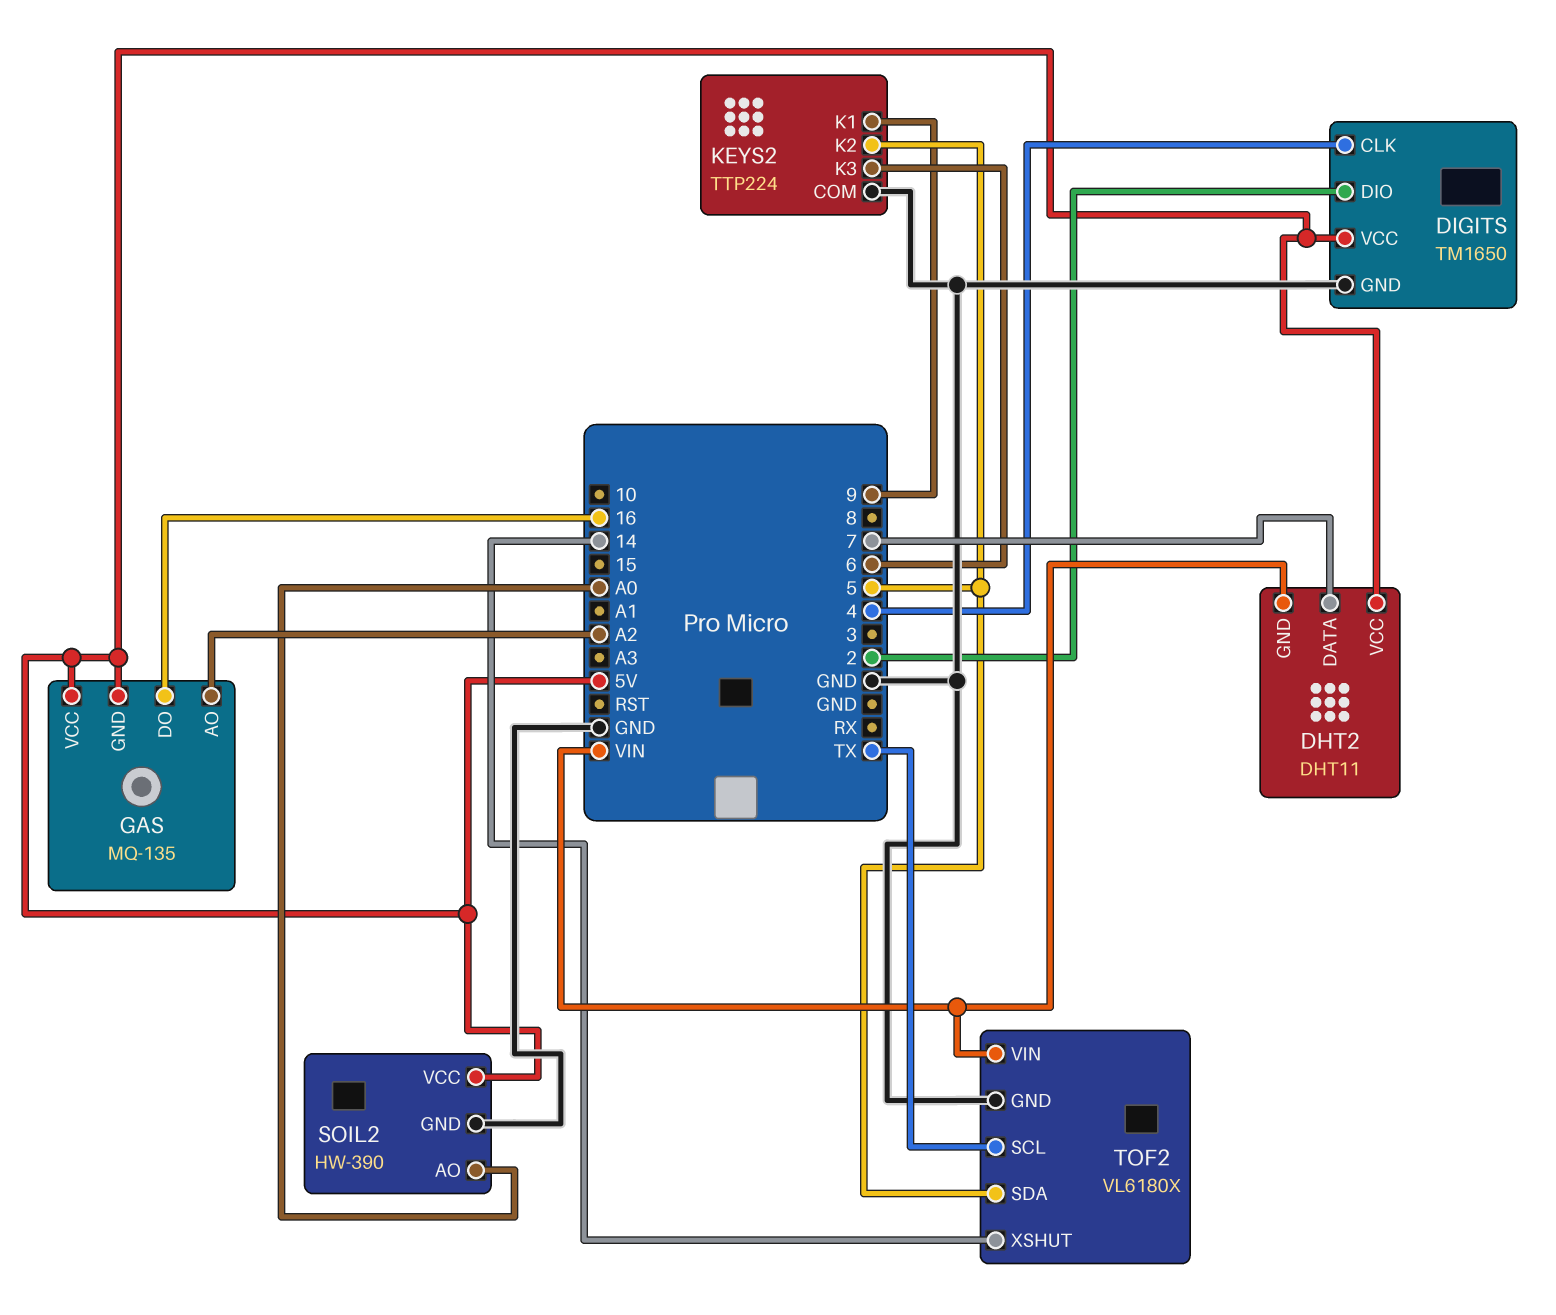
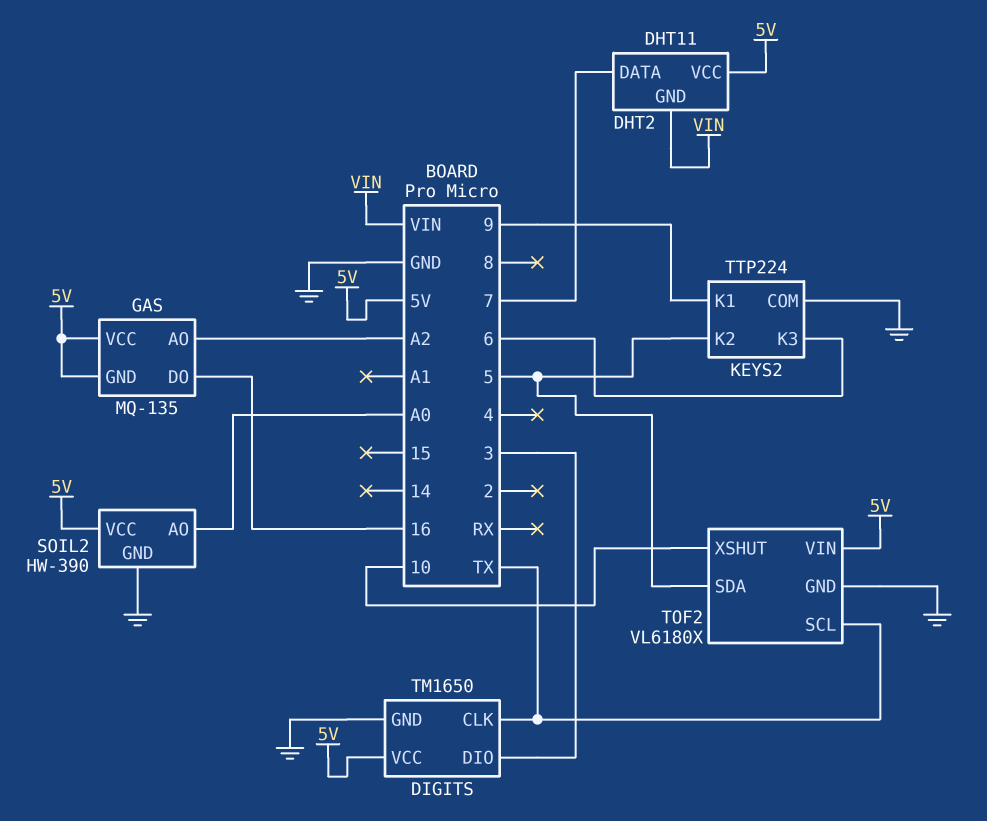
DIGITS pin CLK: 4 -> TX
DIGITS pin DIO: 2 -> 3
TOF2 pin VIN: VIN -> 5V
TOF2 pin XSHUT: 14 -> 10

